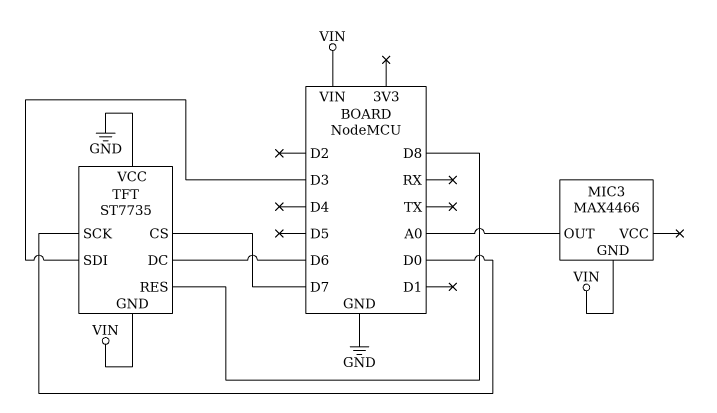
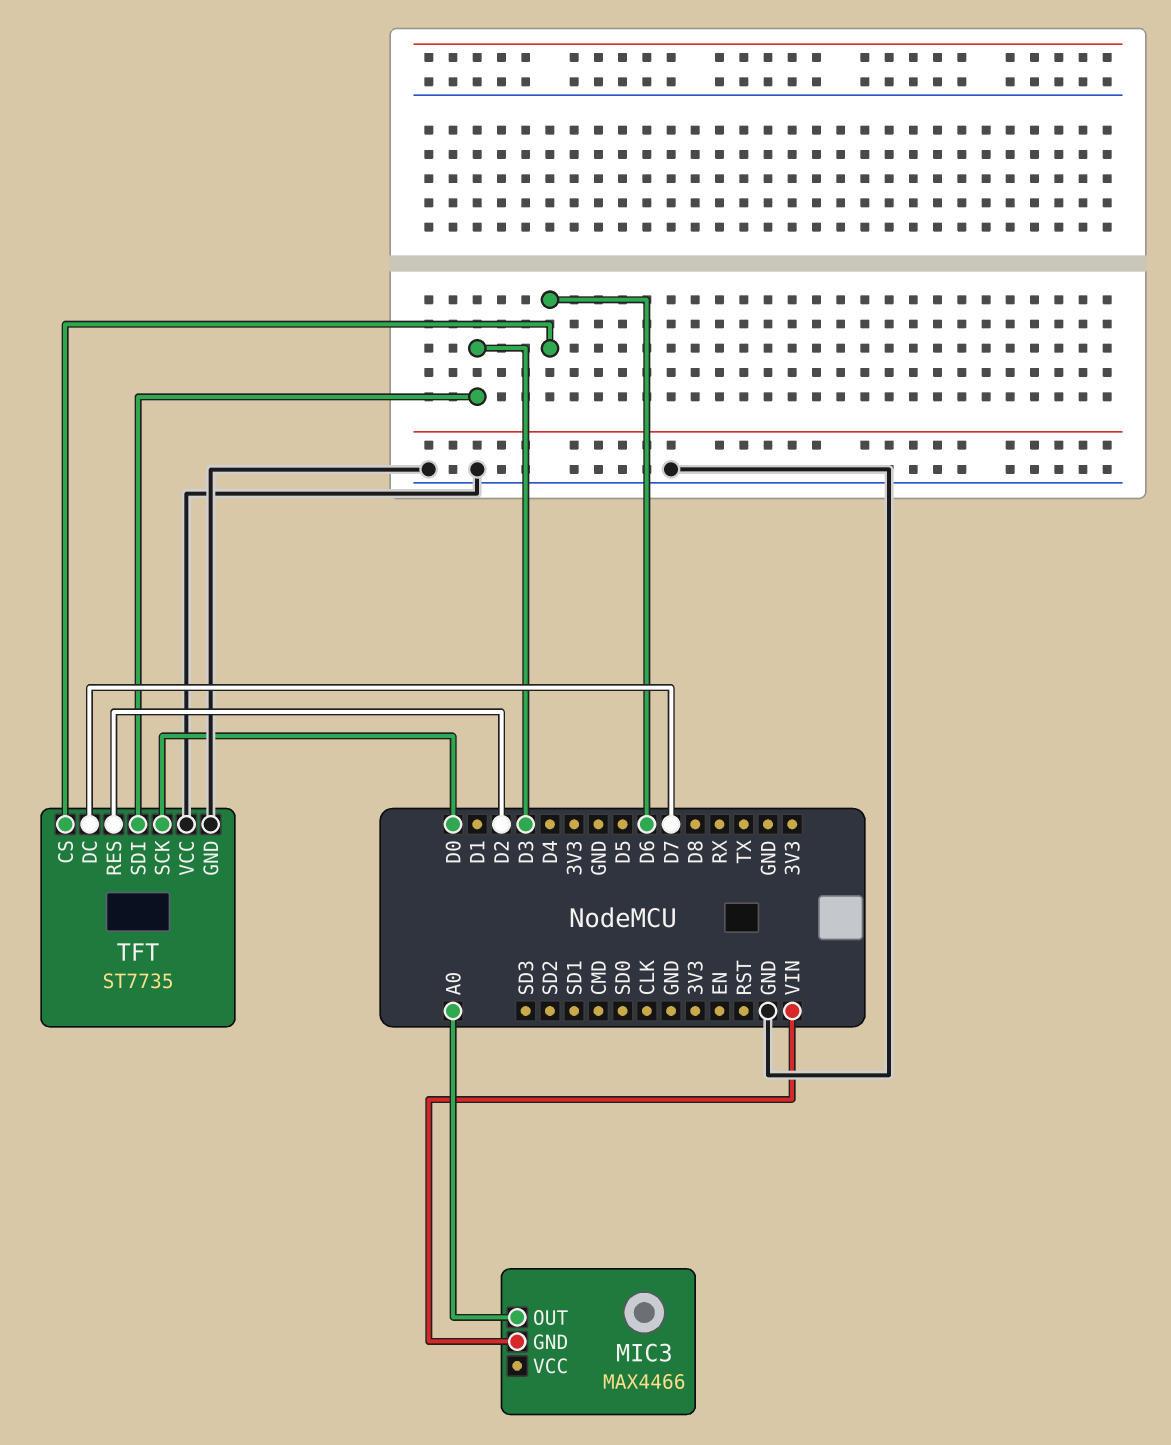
TFT pin CS: D7 -> D6
TFT pin DC: D6 -> D7
TFT pin GND: VIN -> GND
TFT pin RES: D8 -> D2

